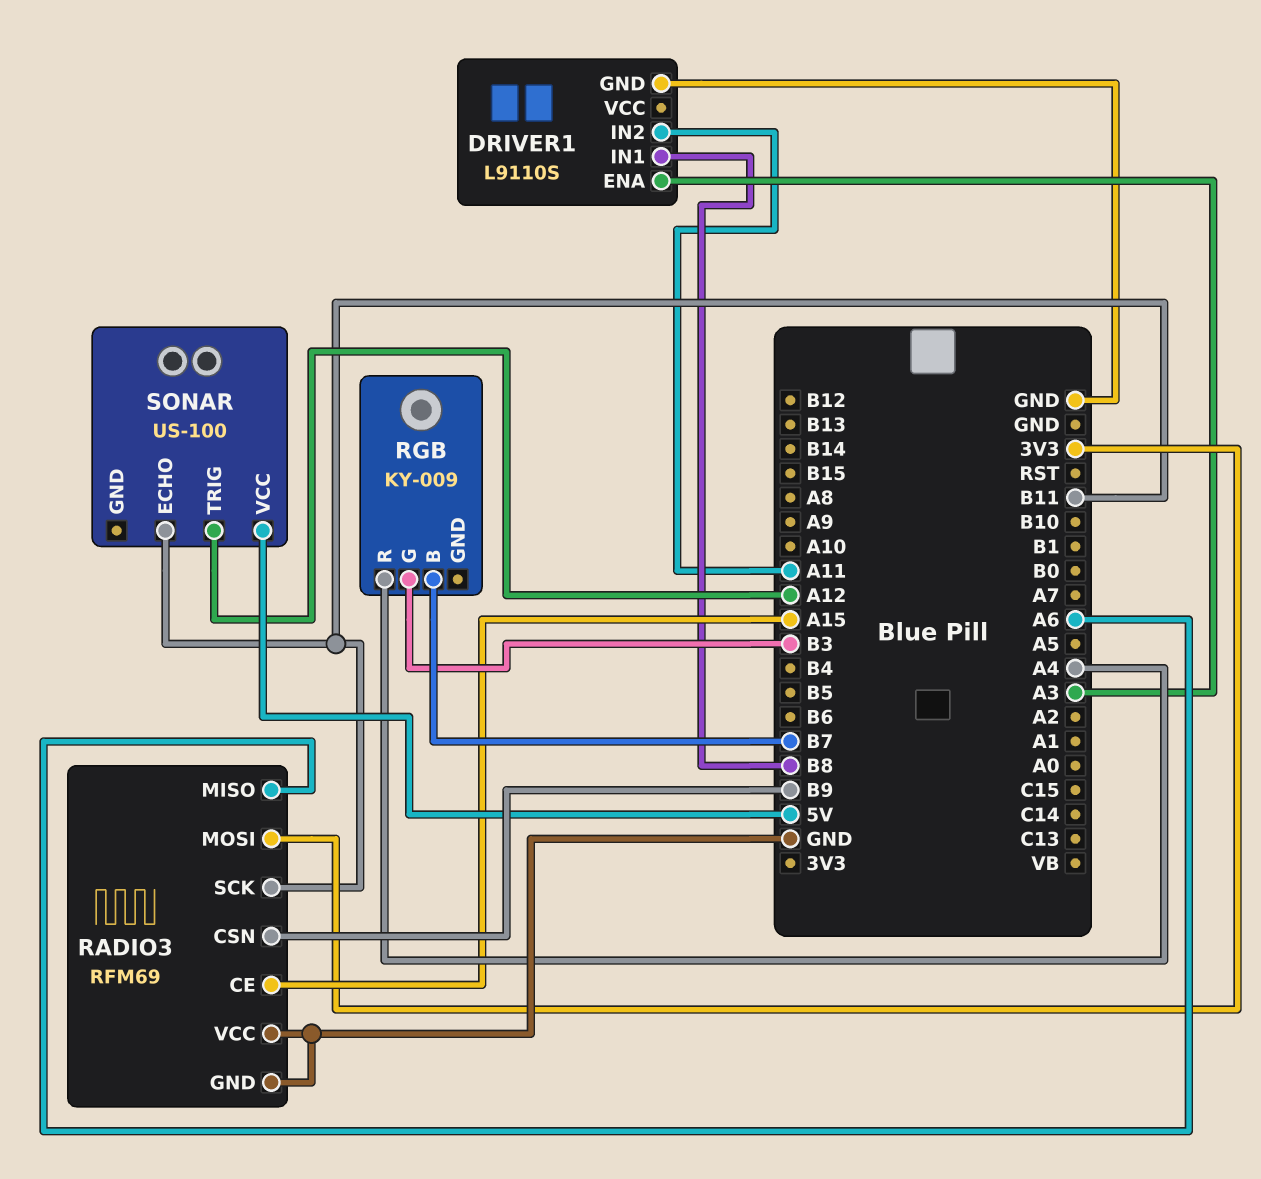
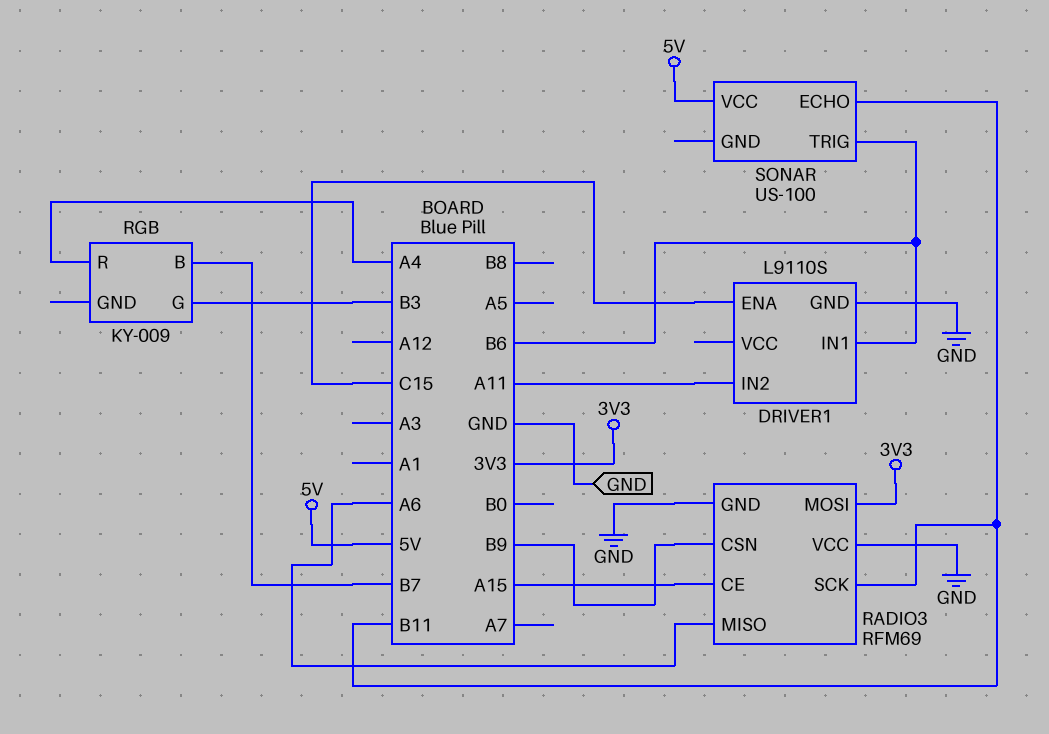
DRIVER1 pin ENA: A3 -> C15
DRIVER1 pin IN1: B8 -> B6
SONAR pin TRIG: A12 -> B6

